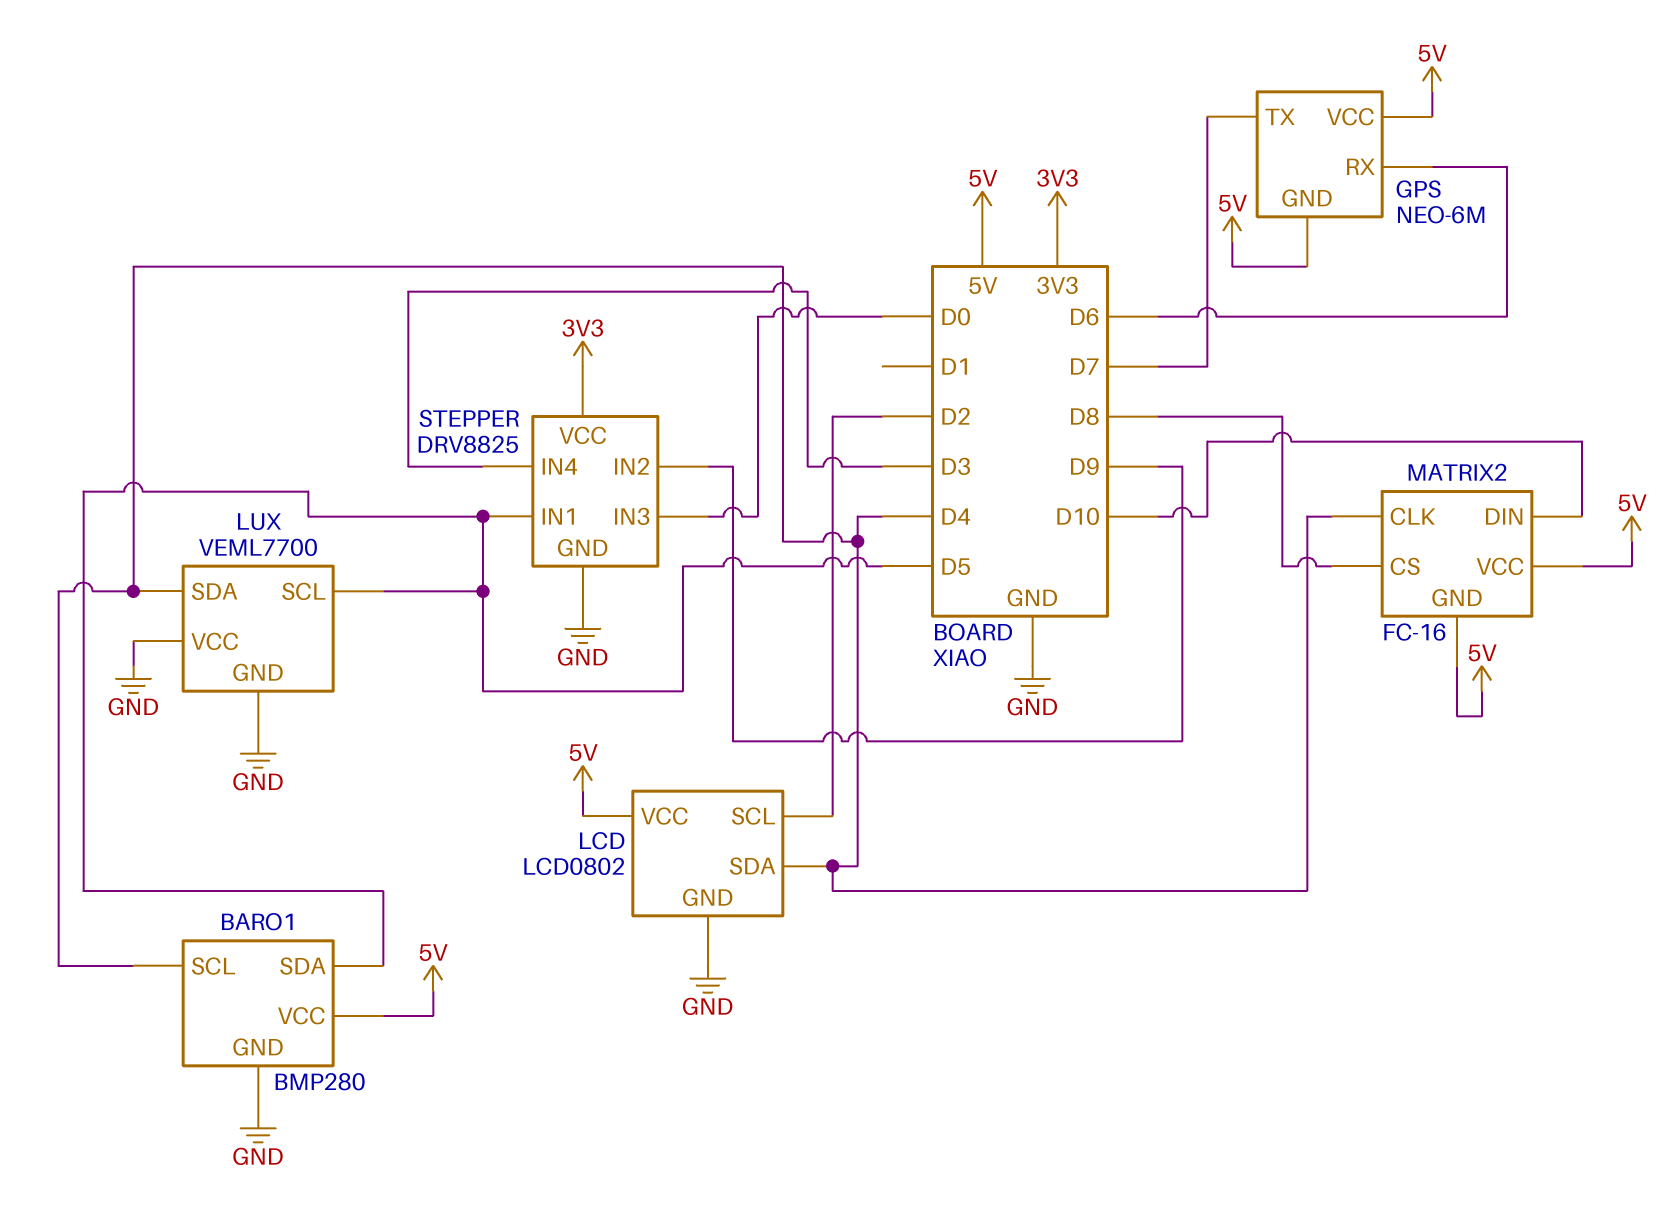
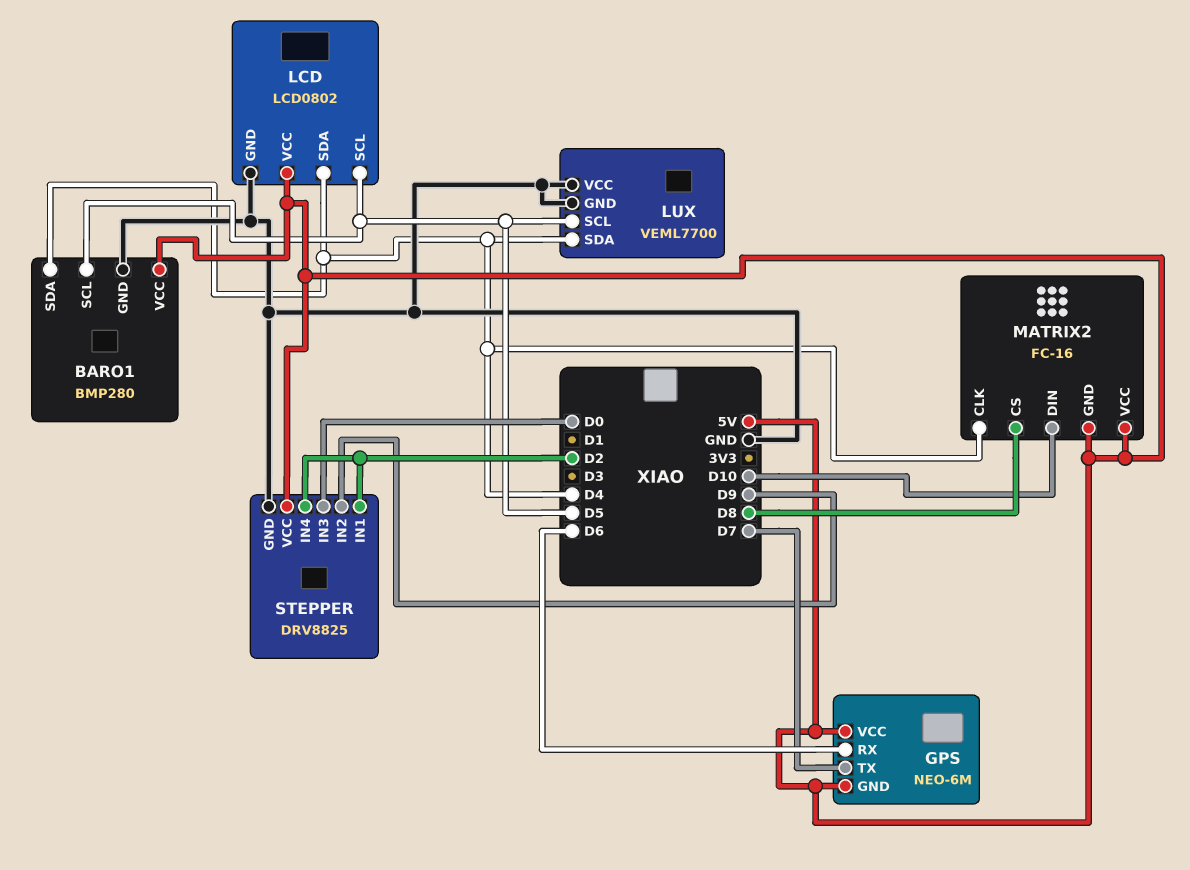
BARO1 pin SCL: D4 -> D5
BARO1 pin SDA: D5 -> D4
LCD pin SCL: D2 -> D5
STEPPER pin IN1: D5 -> D2
STEPPER pin IN4: D3 -> D2
STEPPER pin VCC: 3V3 -> 5V

